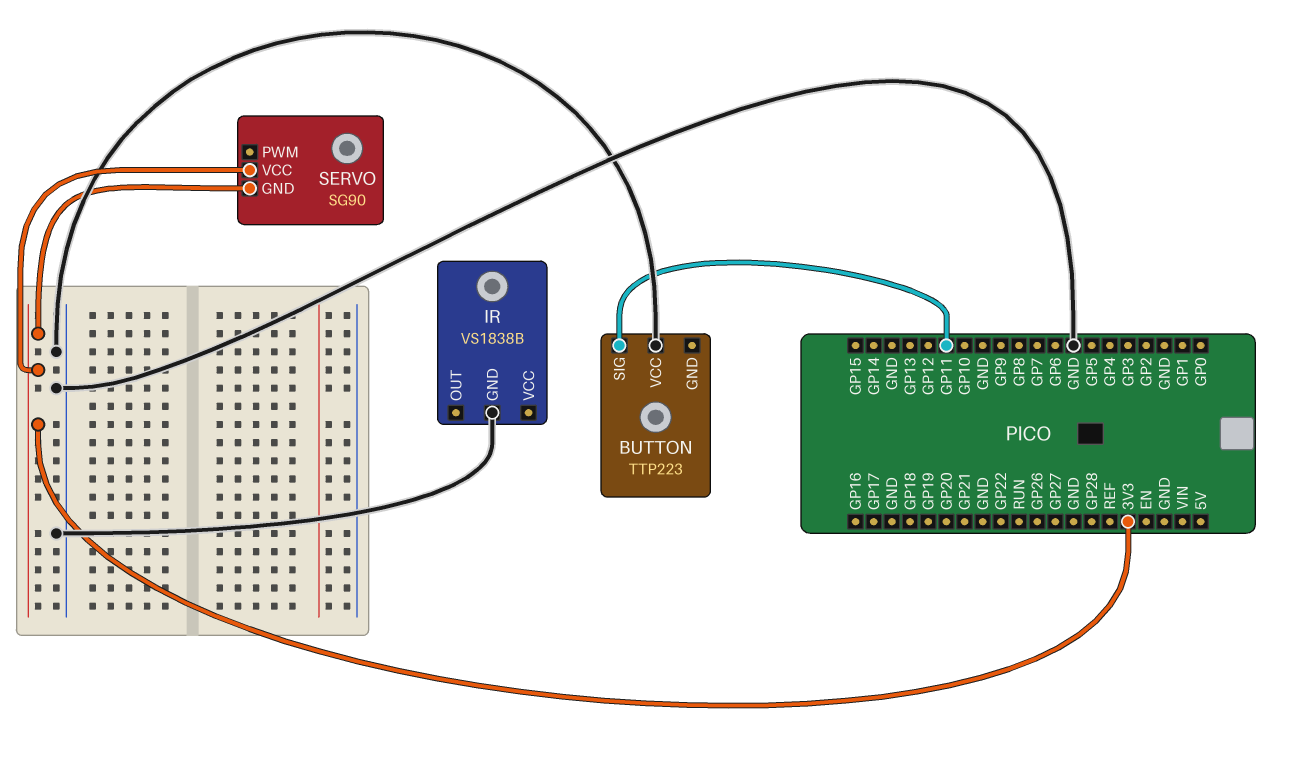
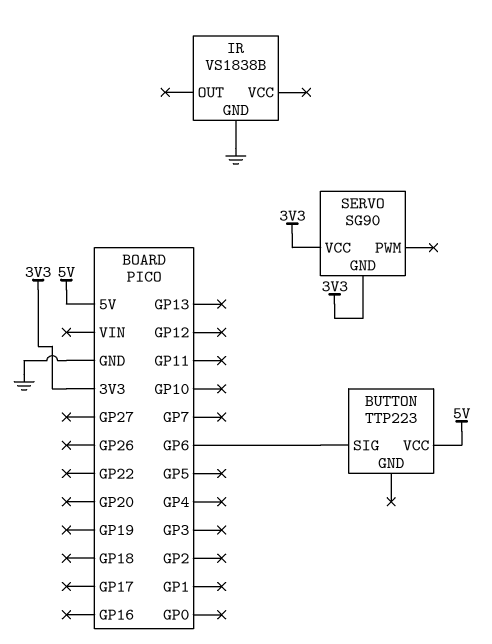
BUTTON pin SIG: GP11 -> GP6
BUTTON pin VCC: GND -> 5V

